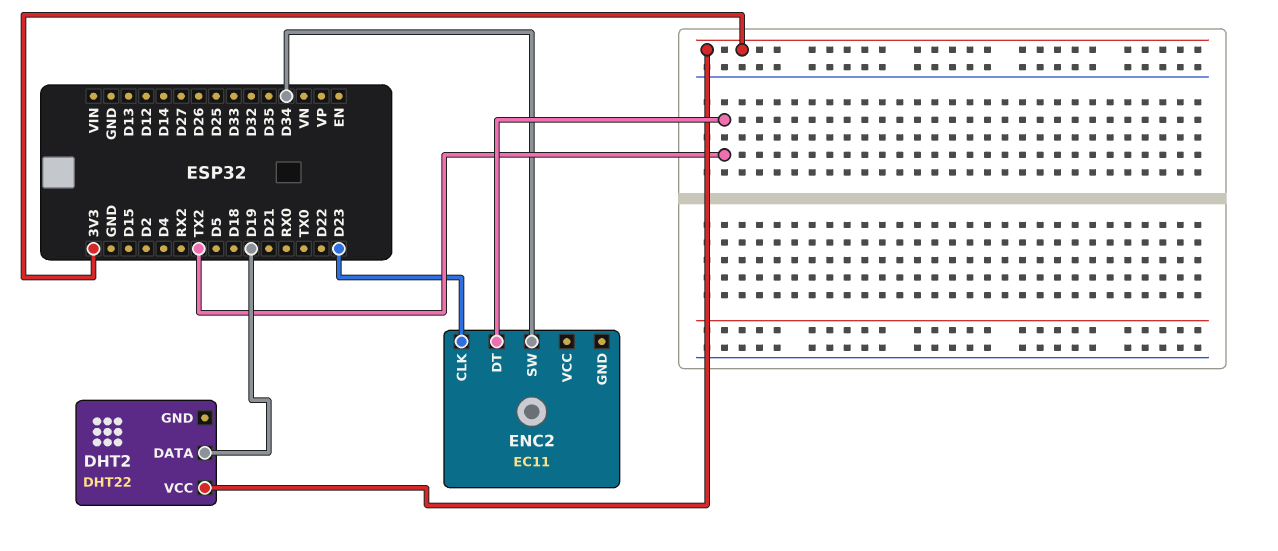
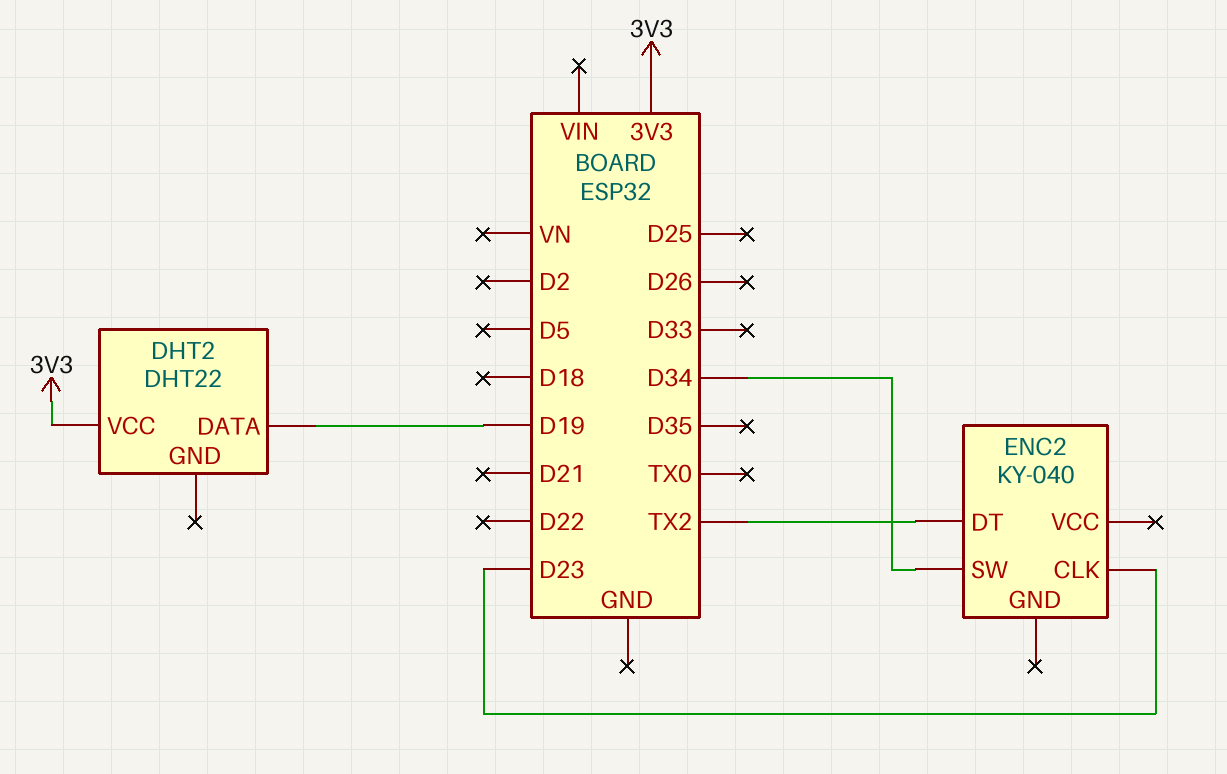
ENC2: EC11 -> KY-040

